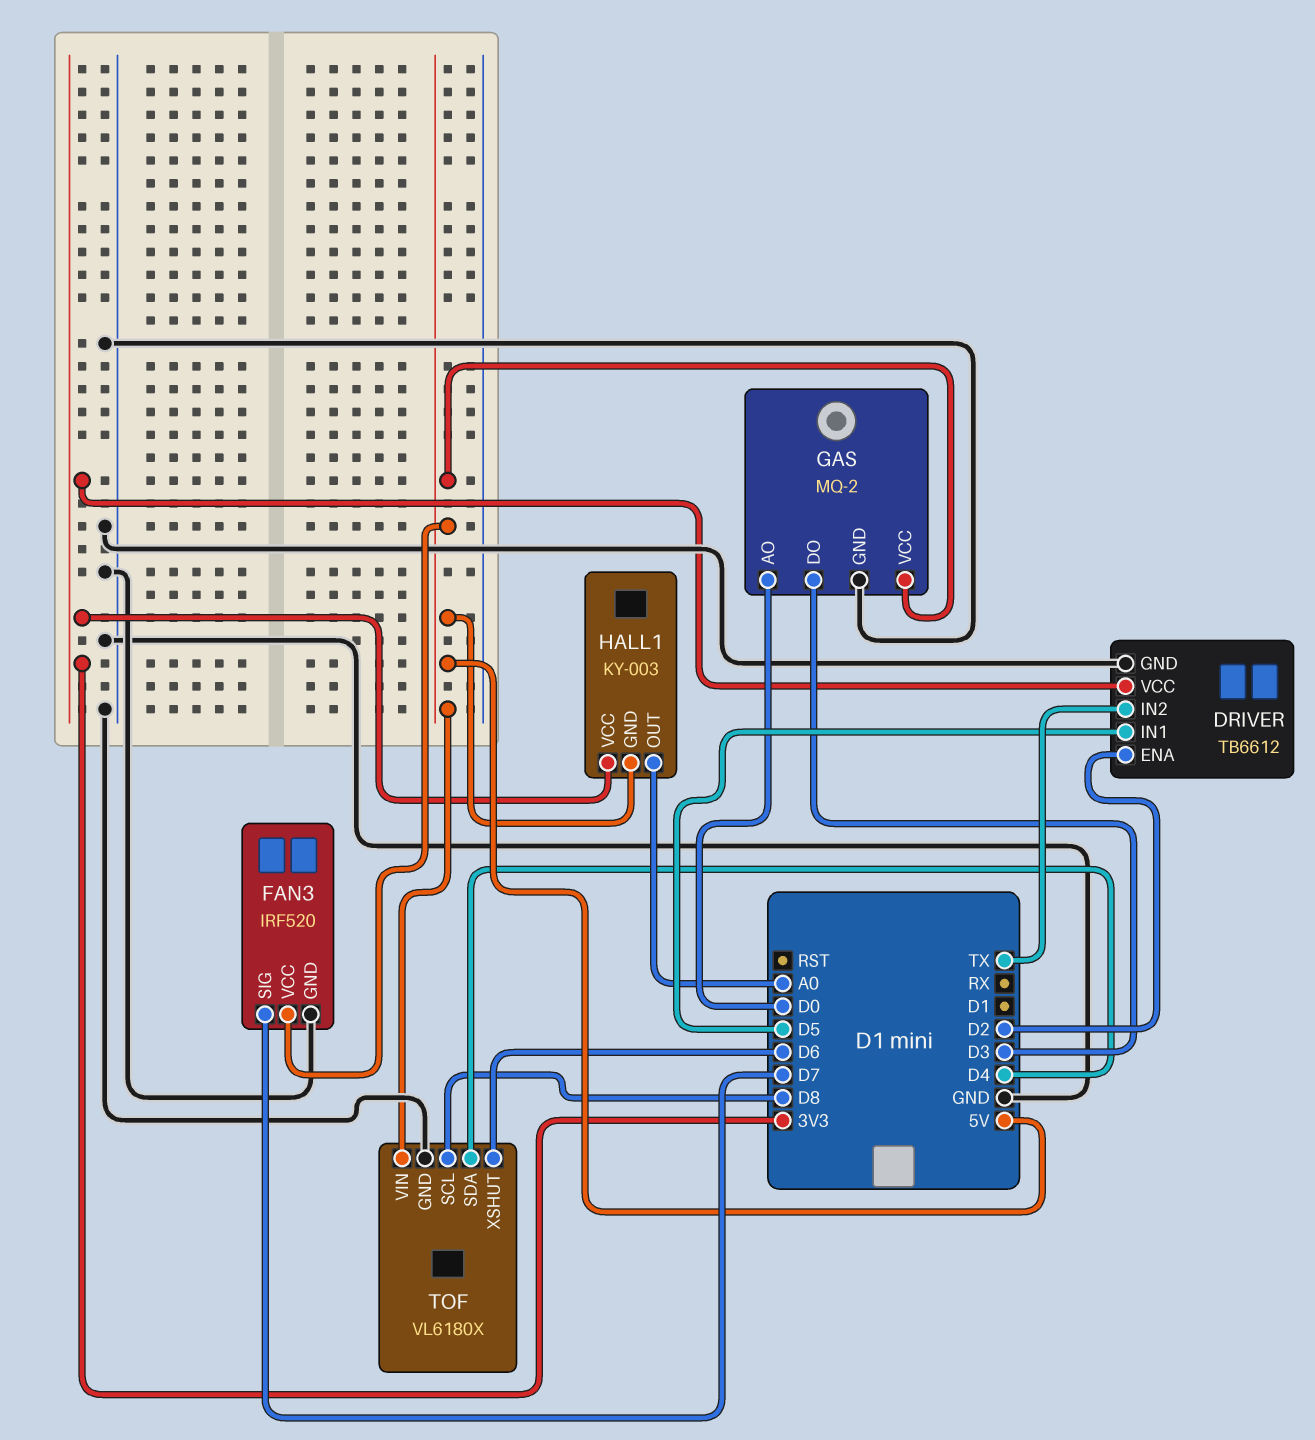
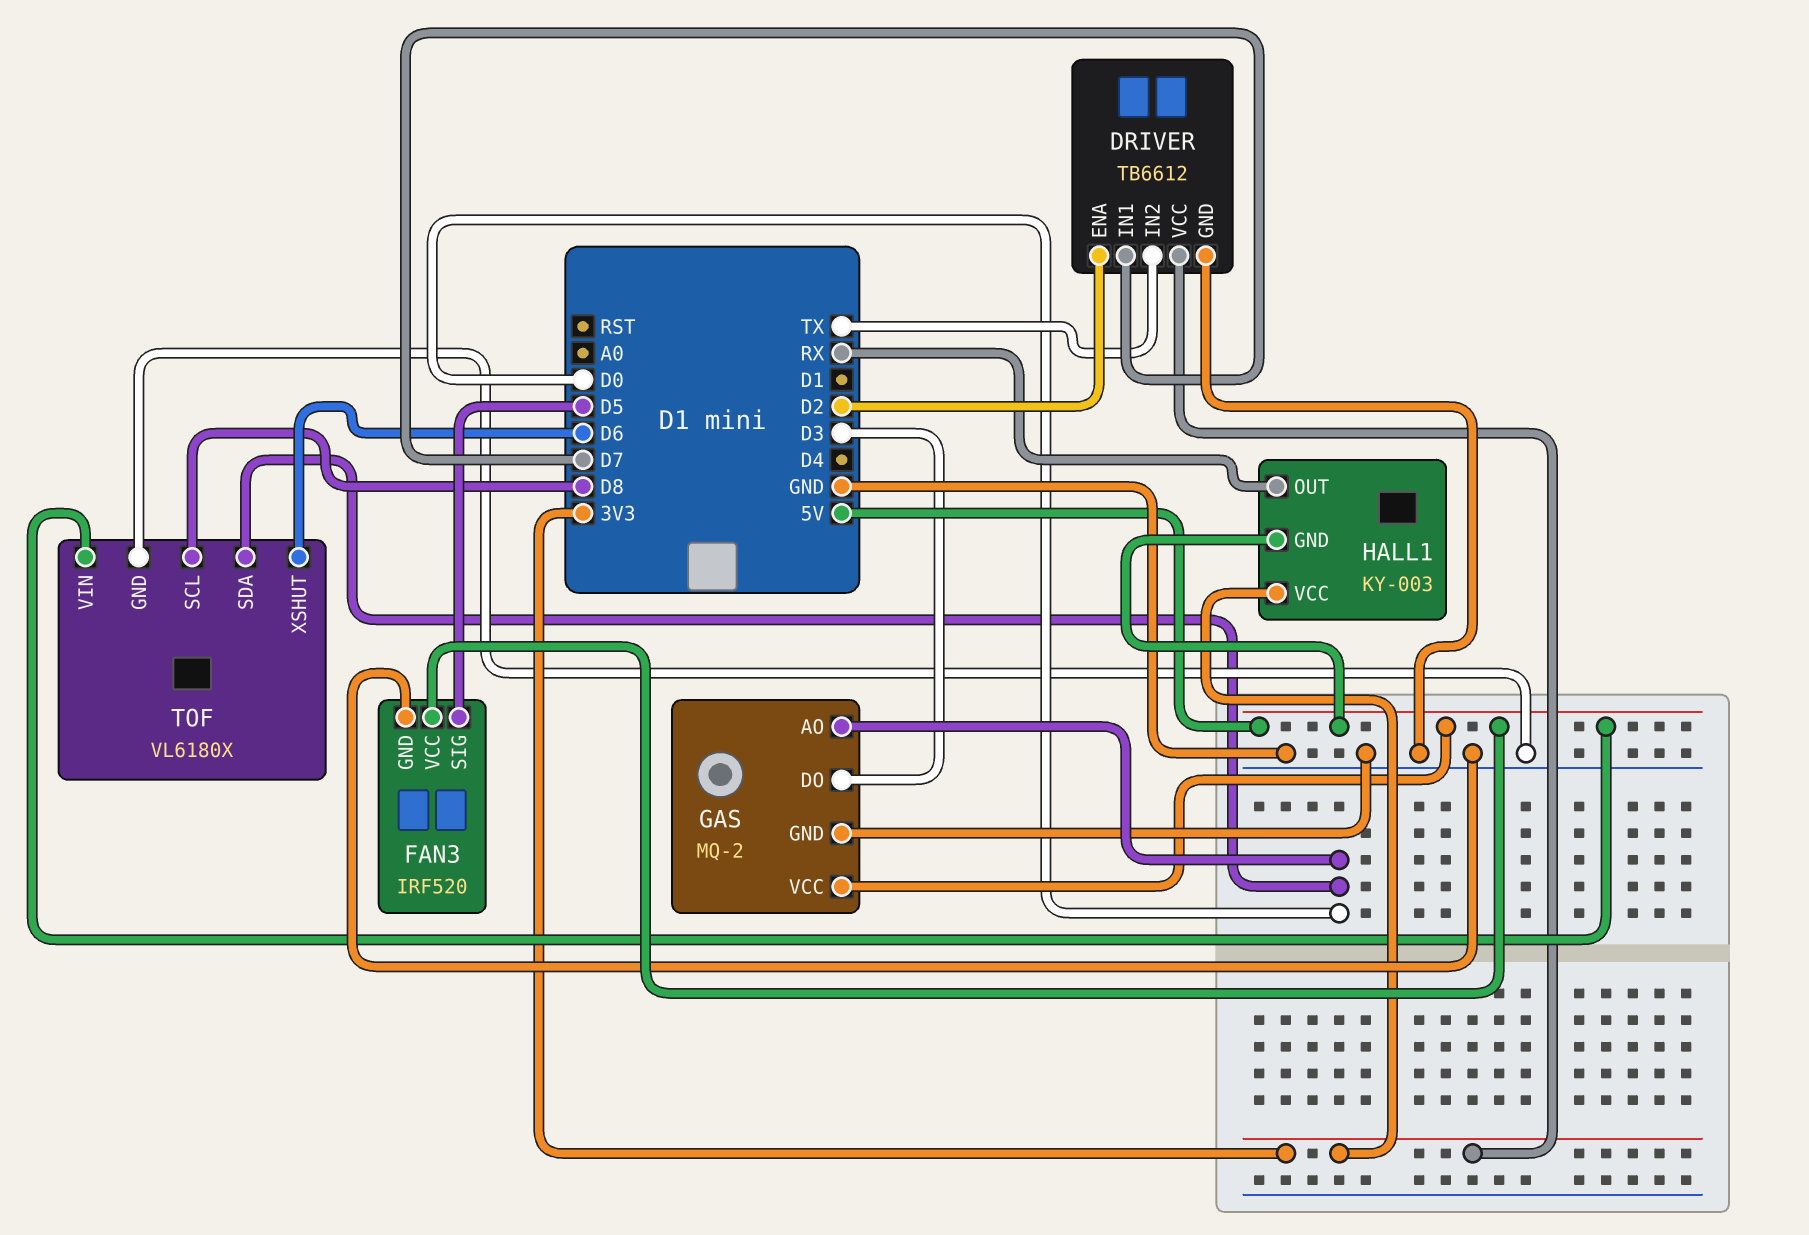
DRIVER pin IN1: D5 -> D7
FAN3 pin SIG: D7 -> D5
HALL1 pin OUT: A0 -> RX
TOF pin SDA: D4 -> D0

